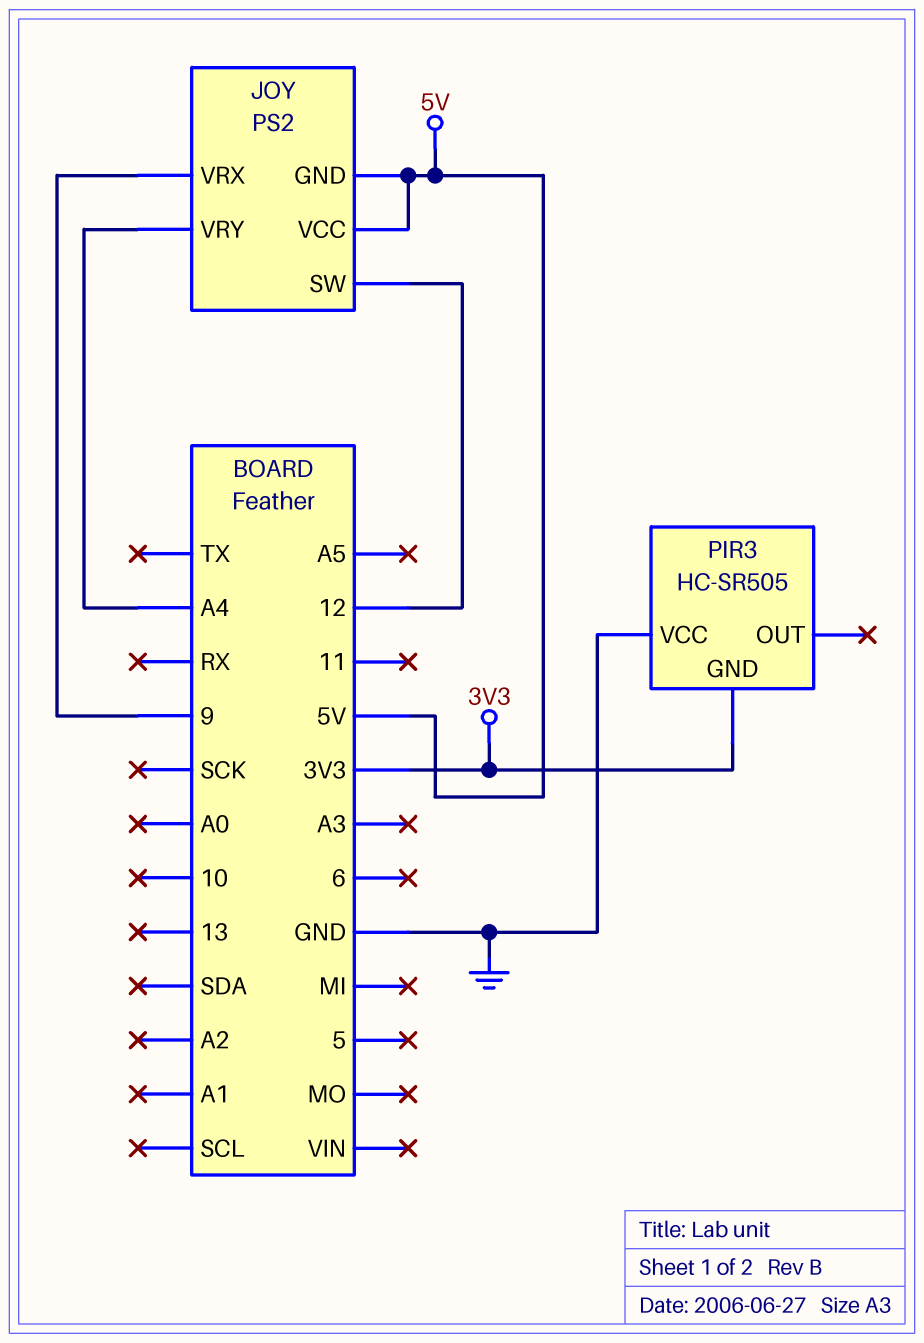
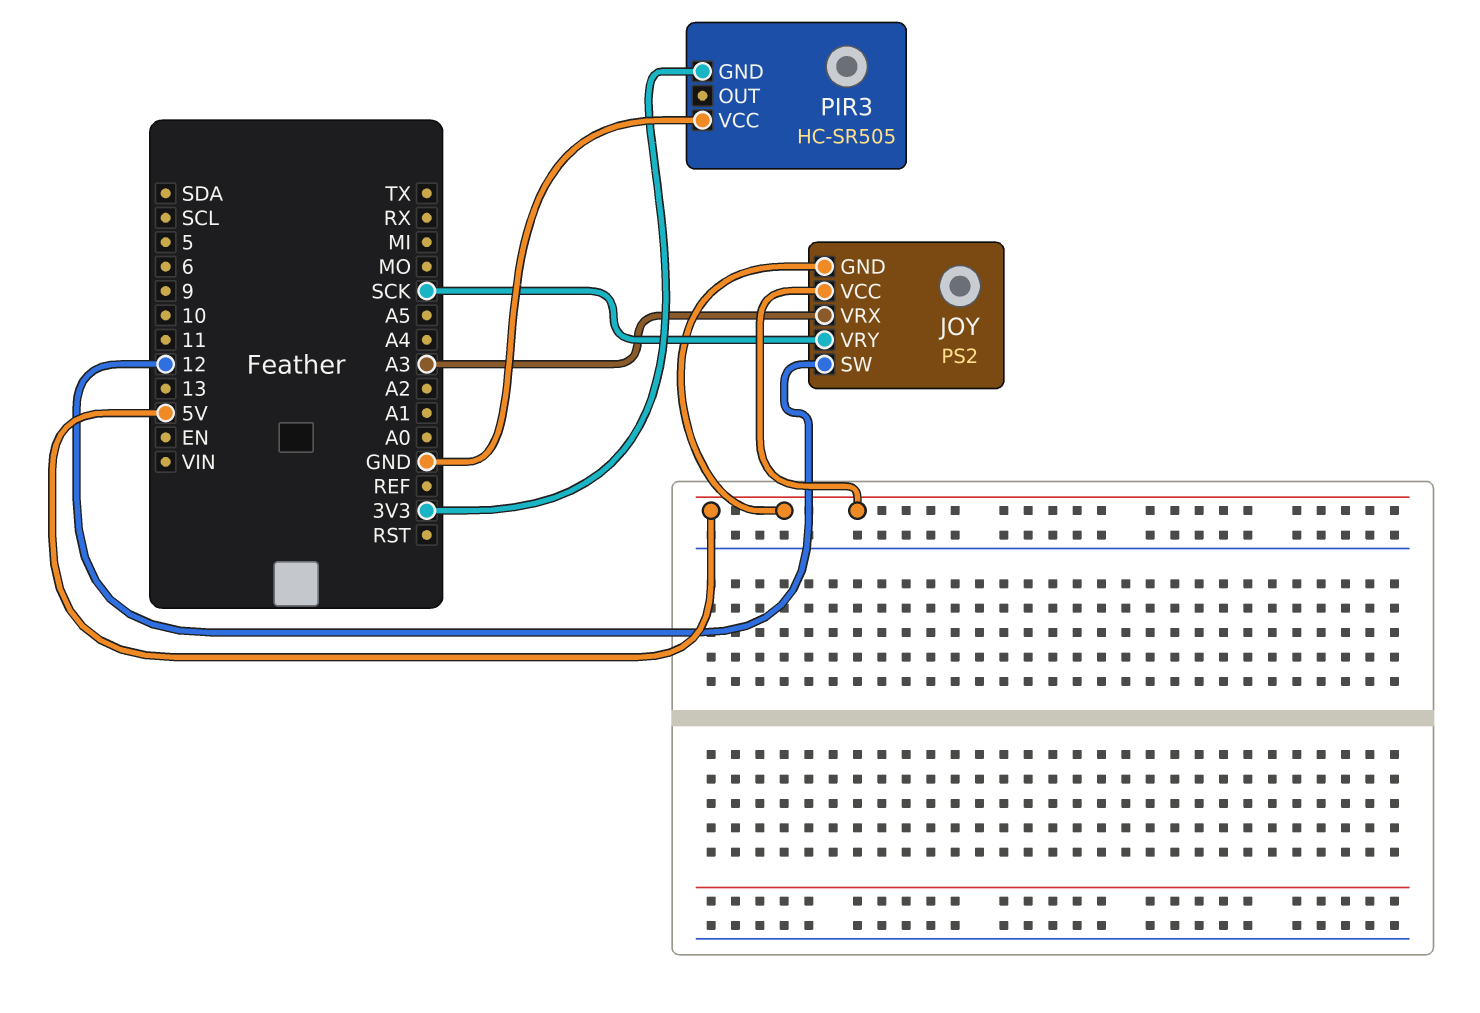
JOY pin VRX: 9 -> A3
JOY pin VRY: A4 -> SCK

